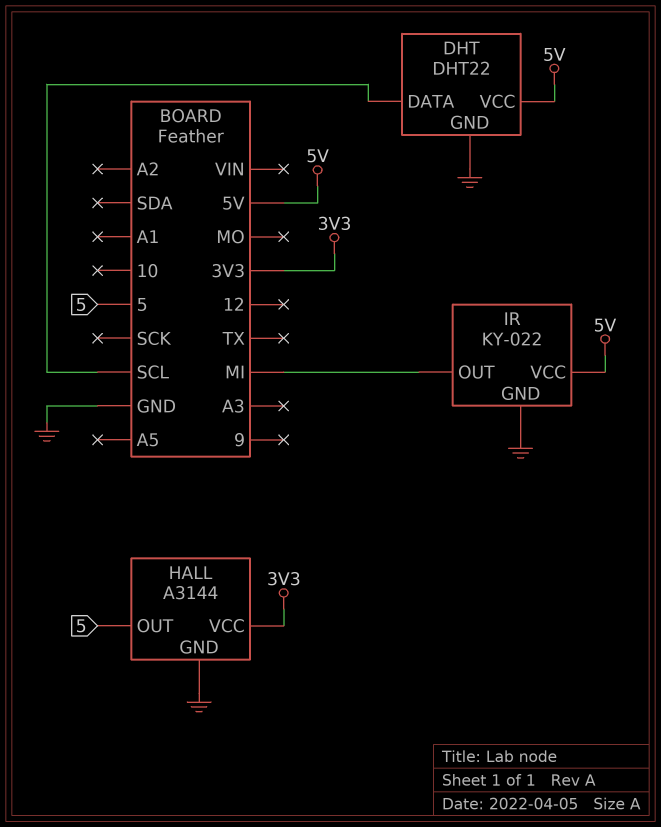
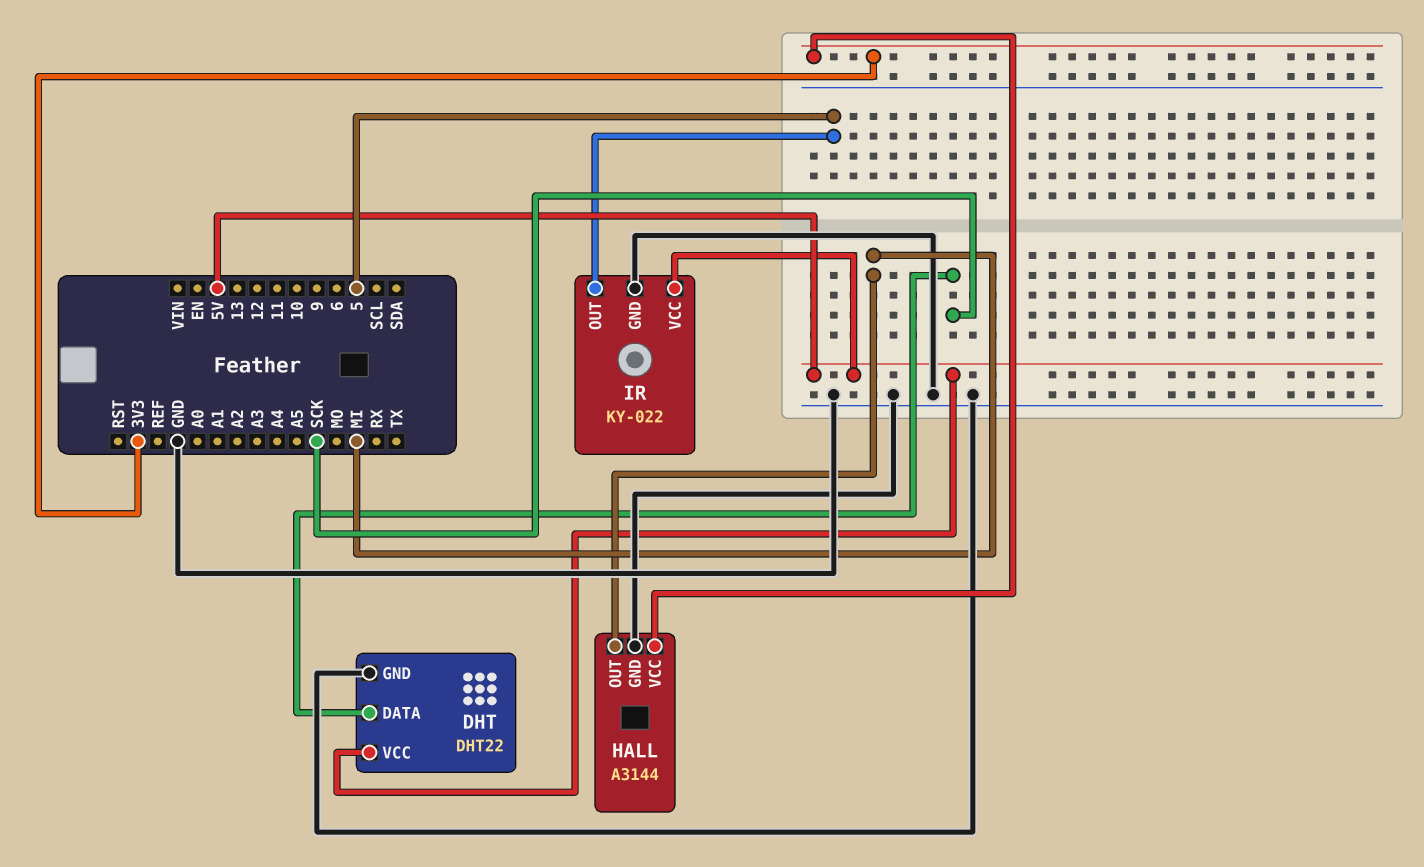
DHT pin DATA: SCL -> SCK
HALL pin OUT: 5 -> MI
IR pin OUT: MI -> 5

